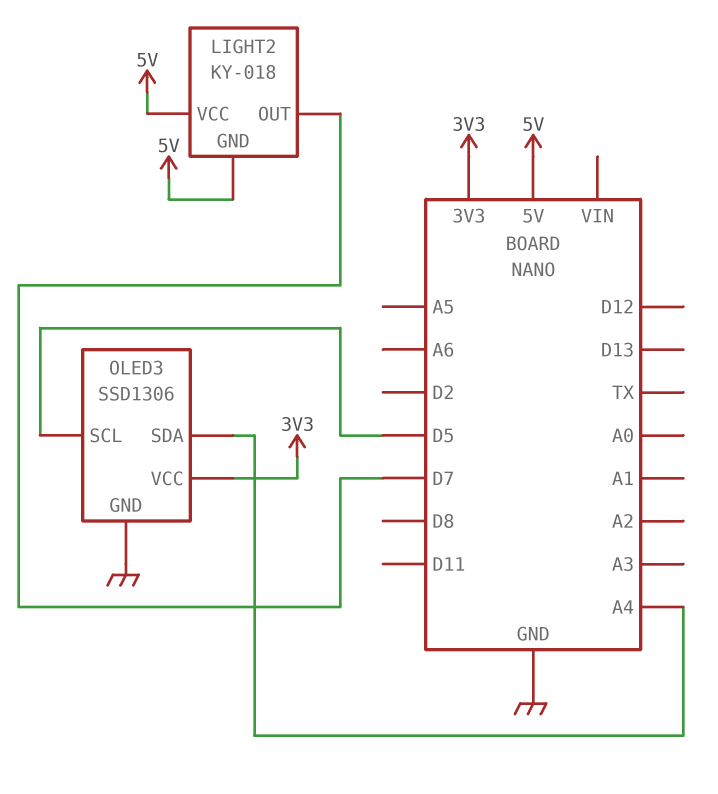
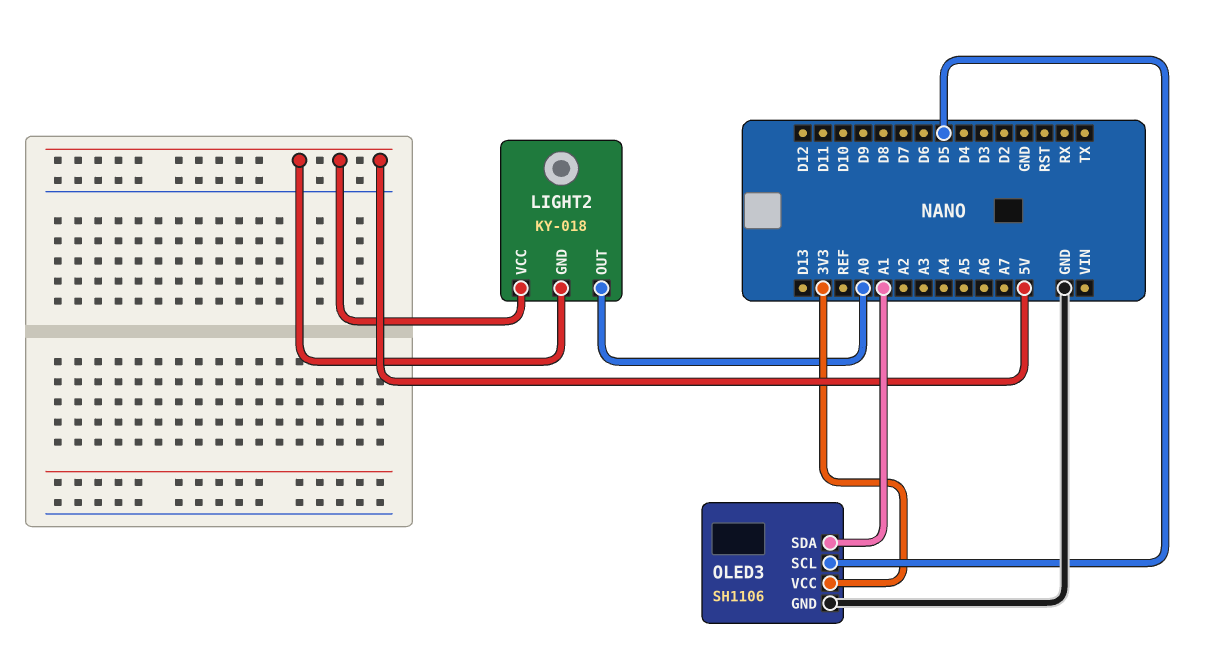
LIGHT2 pin OUT: D7 -> A0
OLED3: SSD1306 -> SH1106
OLED3 pin SDA: A4 -> A1

